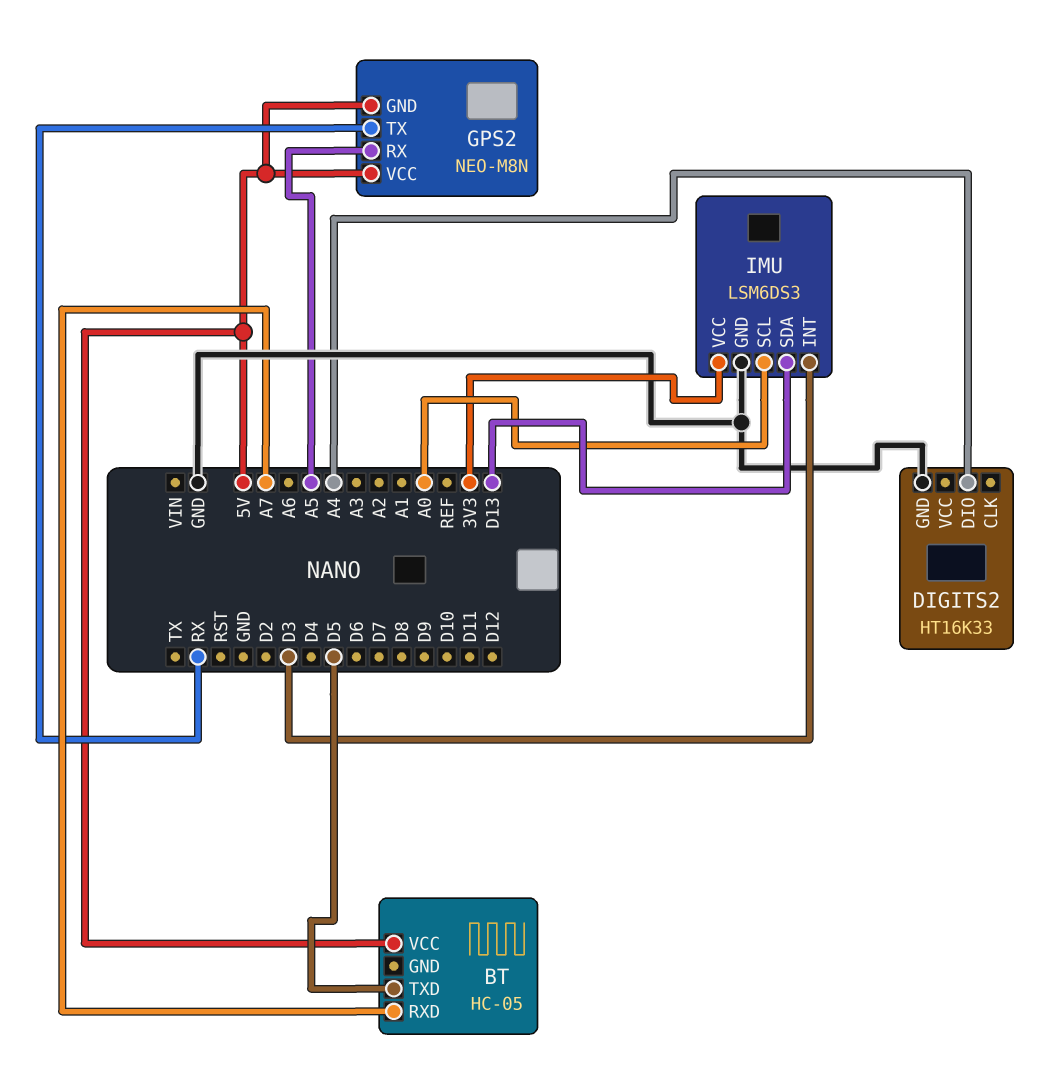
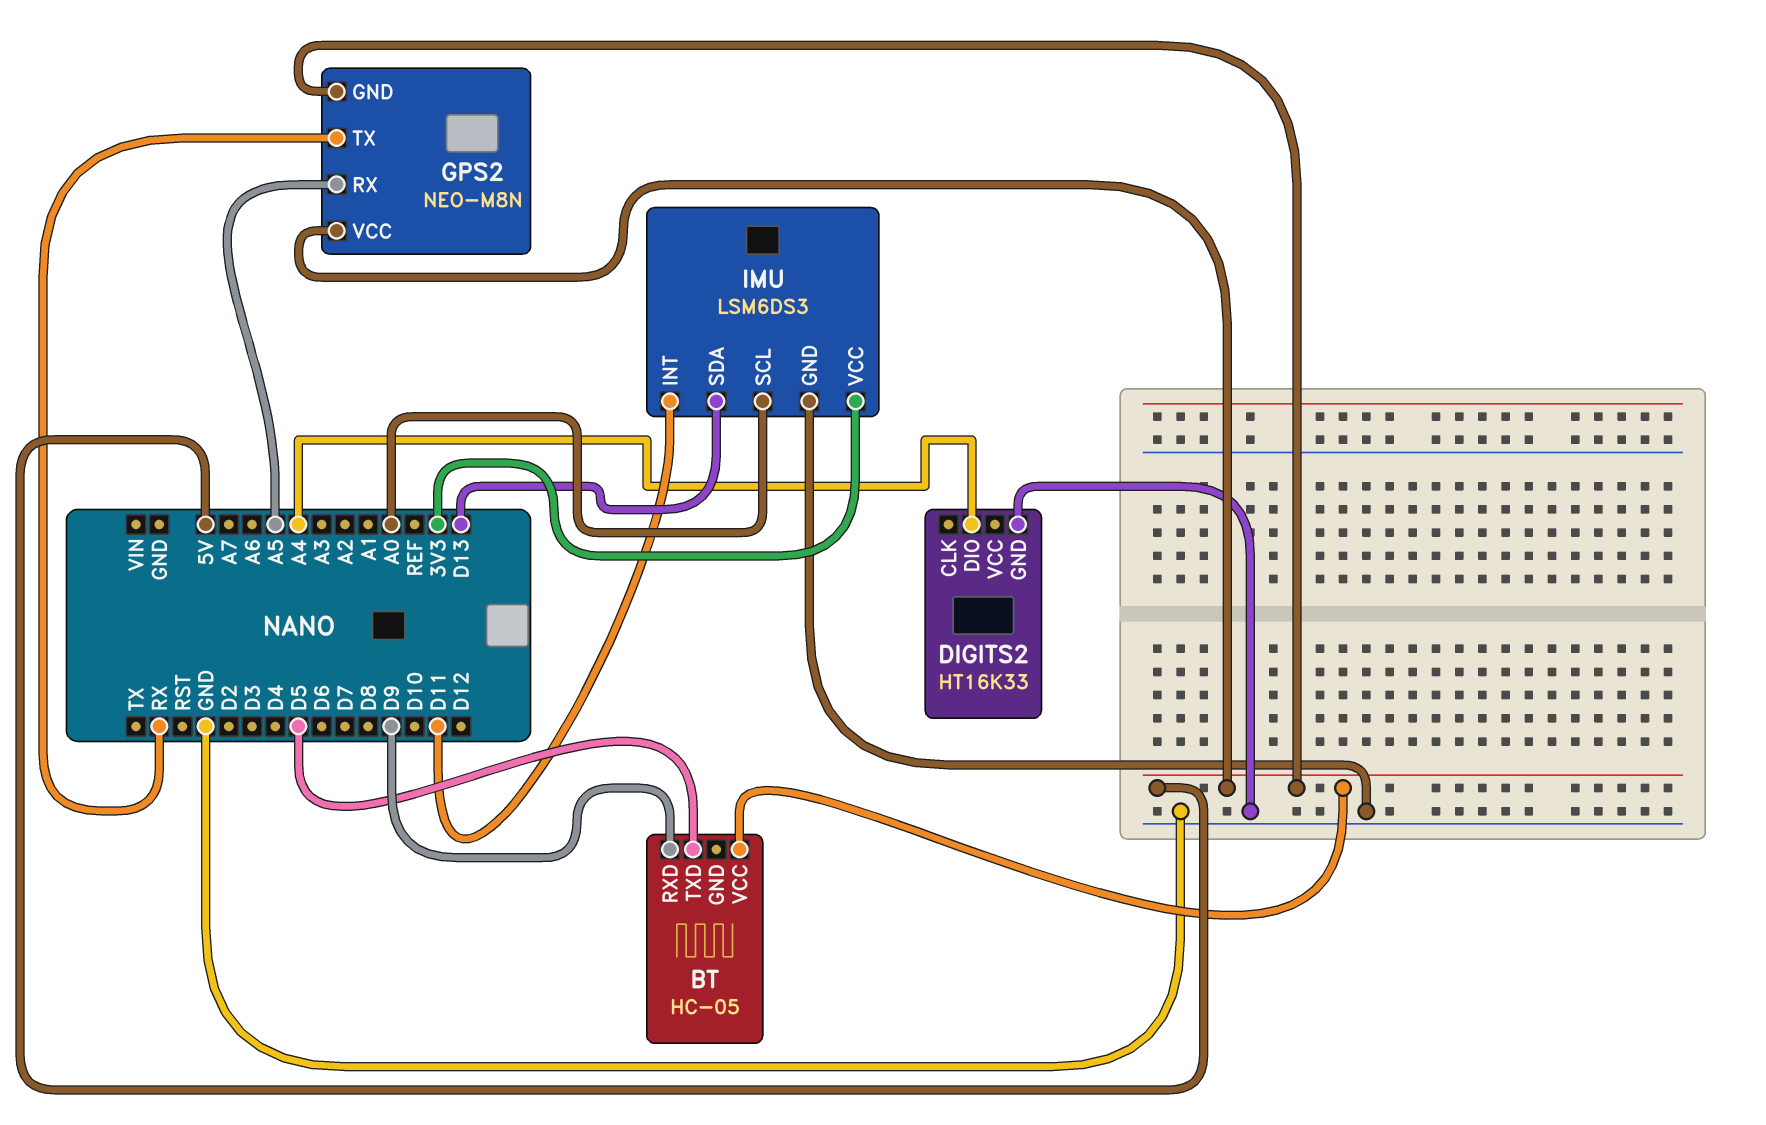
BT pin RXD: A7 -> D9
IMU pin INT: D3 -> D11

